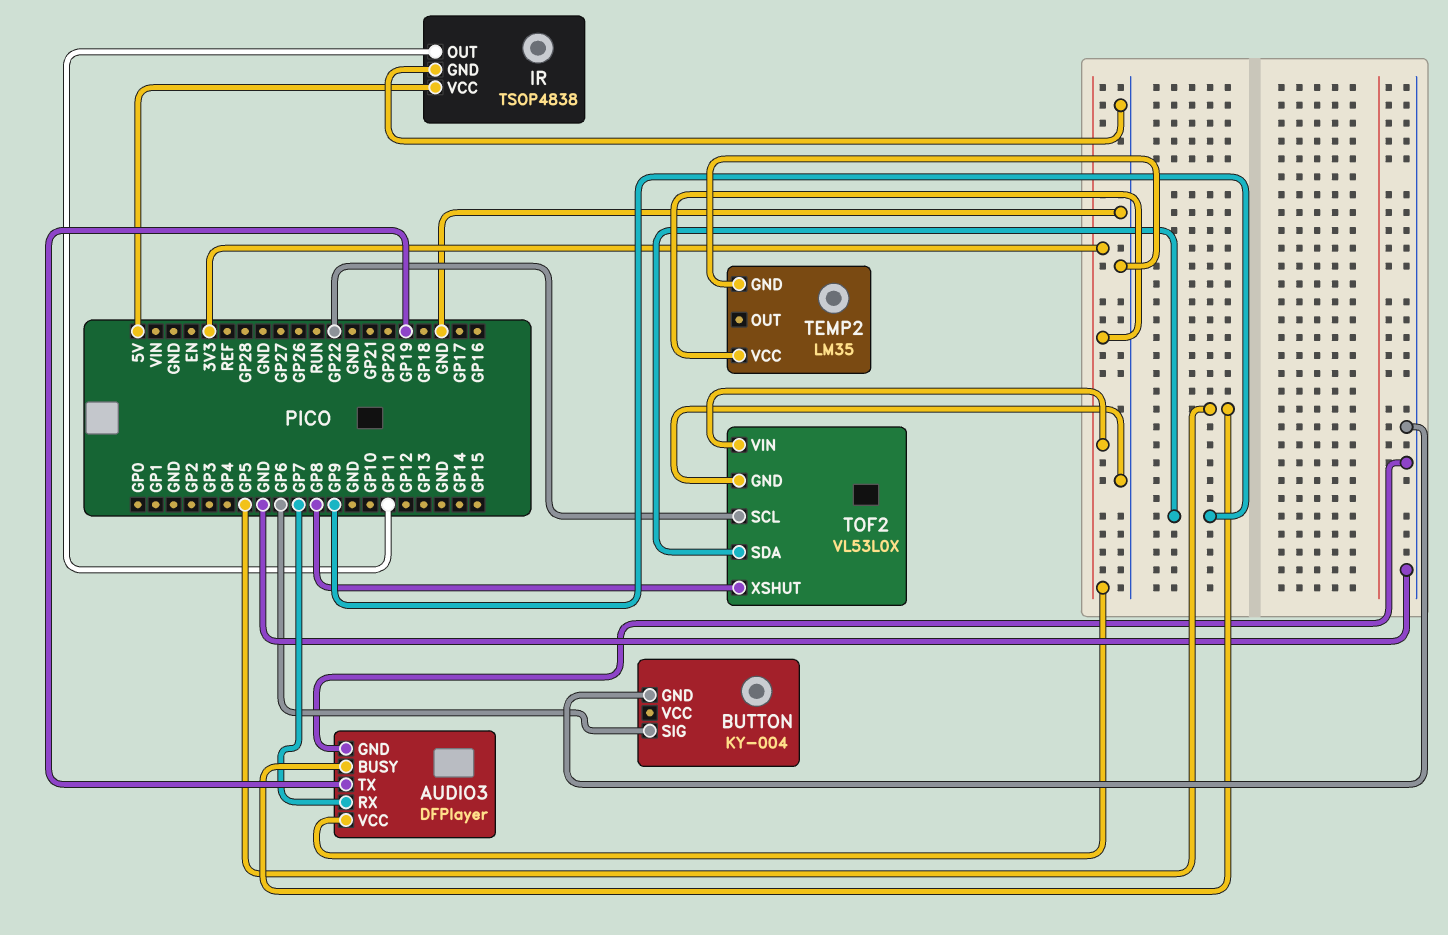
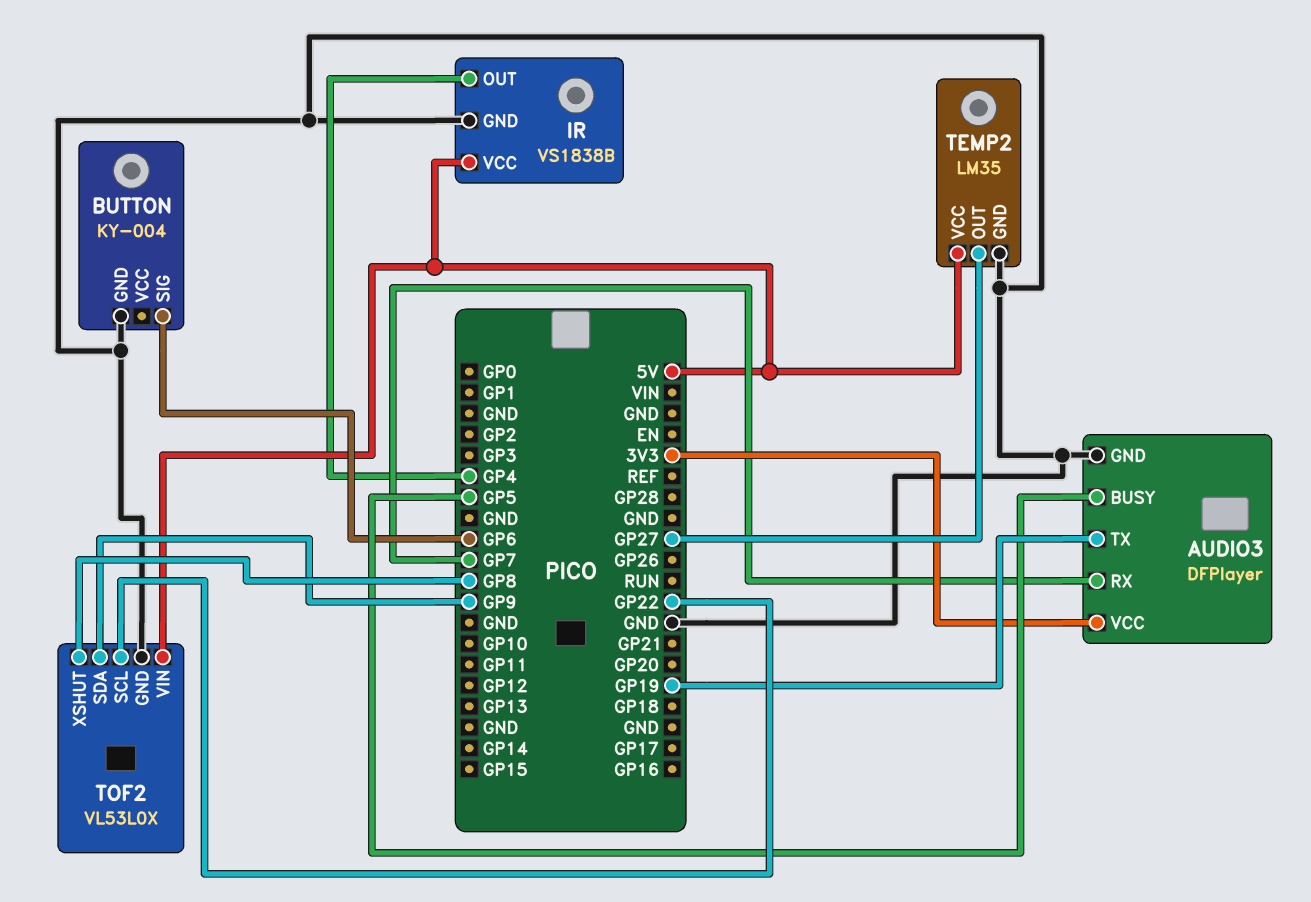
IR: TSOP4838 -> VS1838B
IR pin OUT: GP11 -> GP4
TEMP2 pin OUT: none -> GP27
TEMP2 pin VCC: 3V3 -> 5V
TOF2 pin VIN: 3V3 -> 5V

